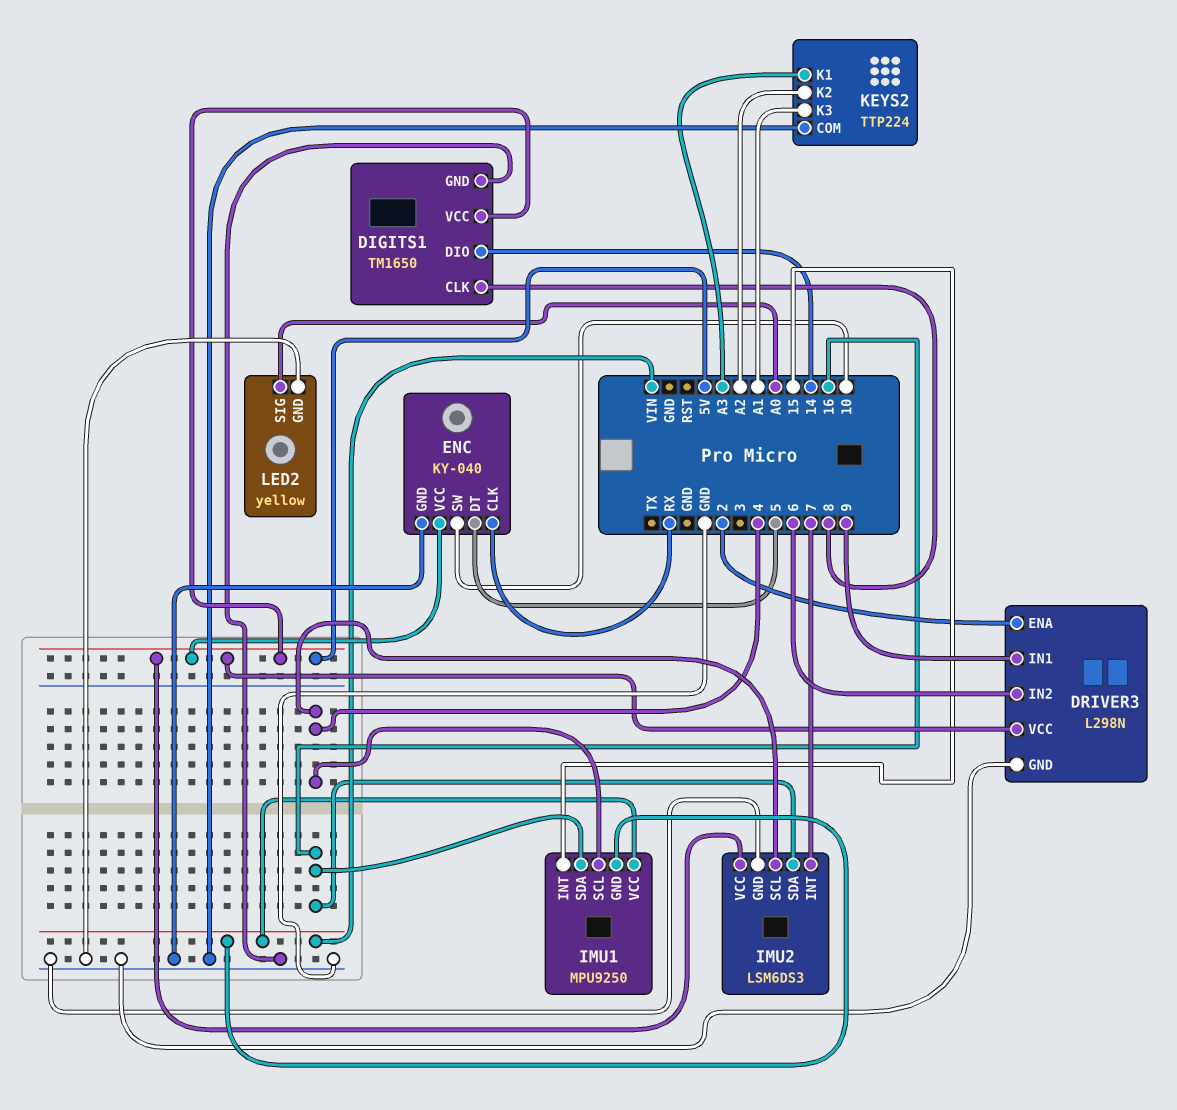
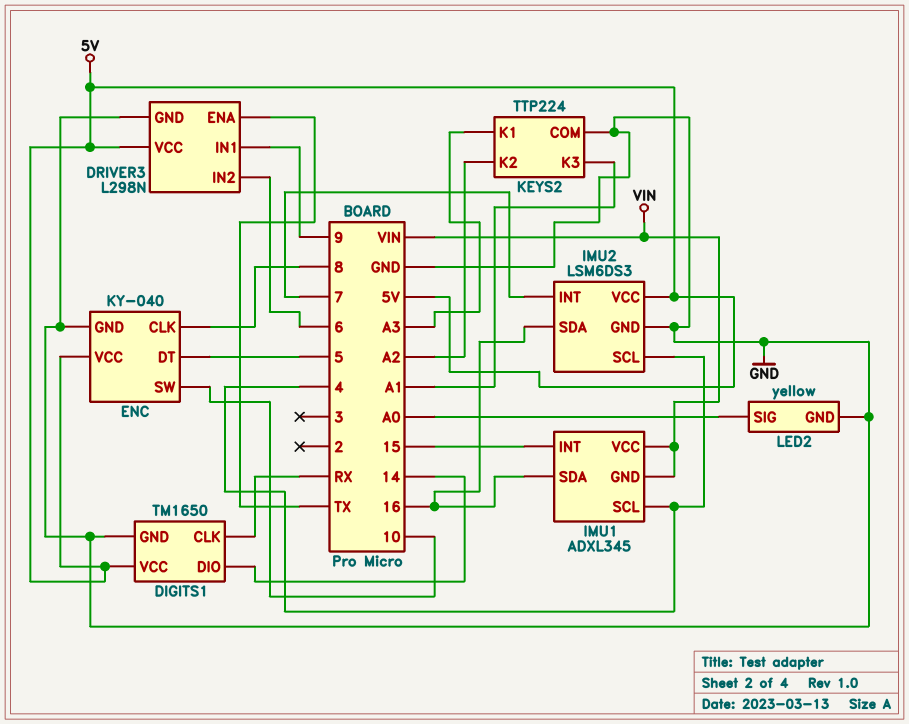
DIGITS1 pin CLK: 8 -> RX
DRIVER3 pin ENA: 2 -> TX
ENC pin CLK: RX -> 8
IMU1: MPU9250 -> ADXL345

